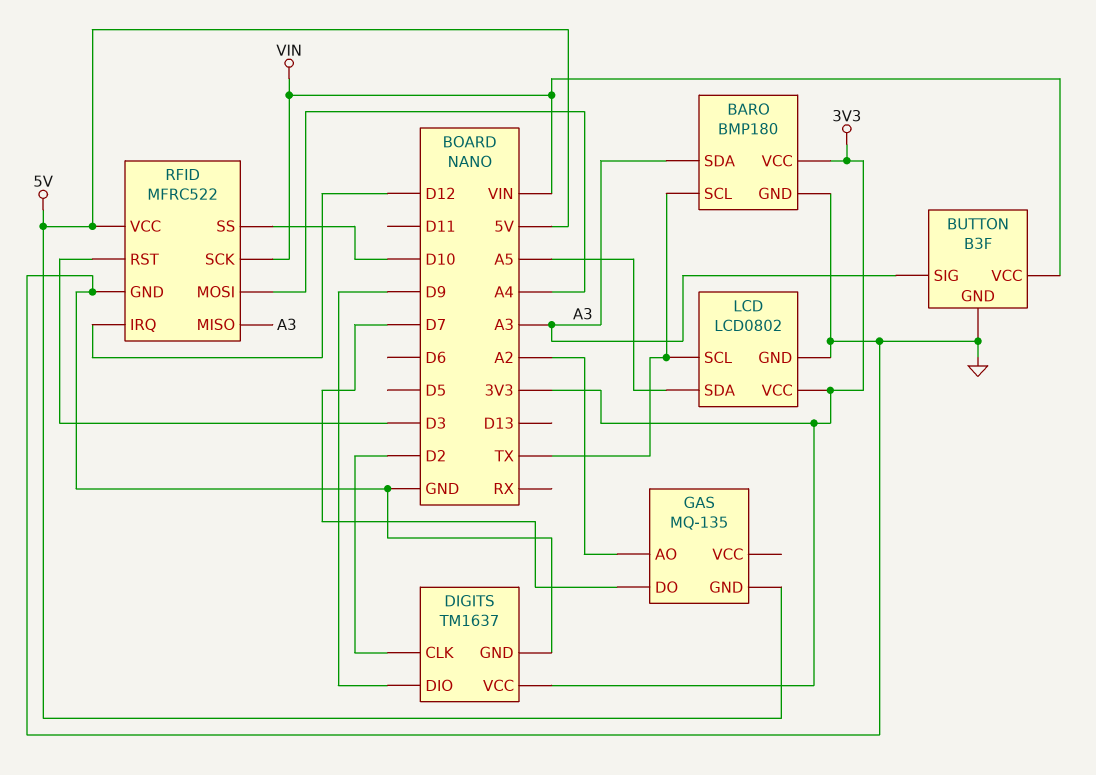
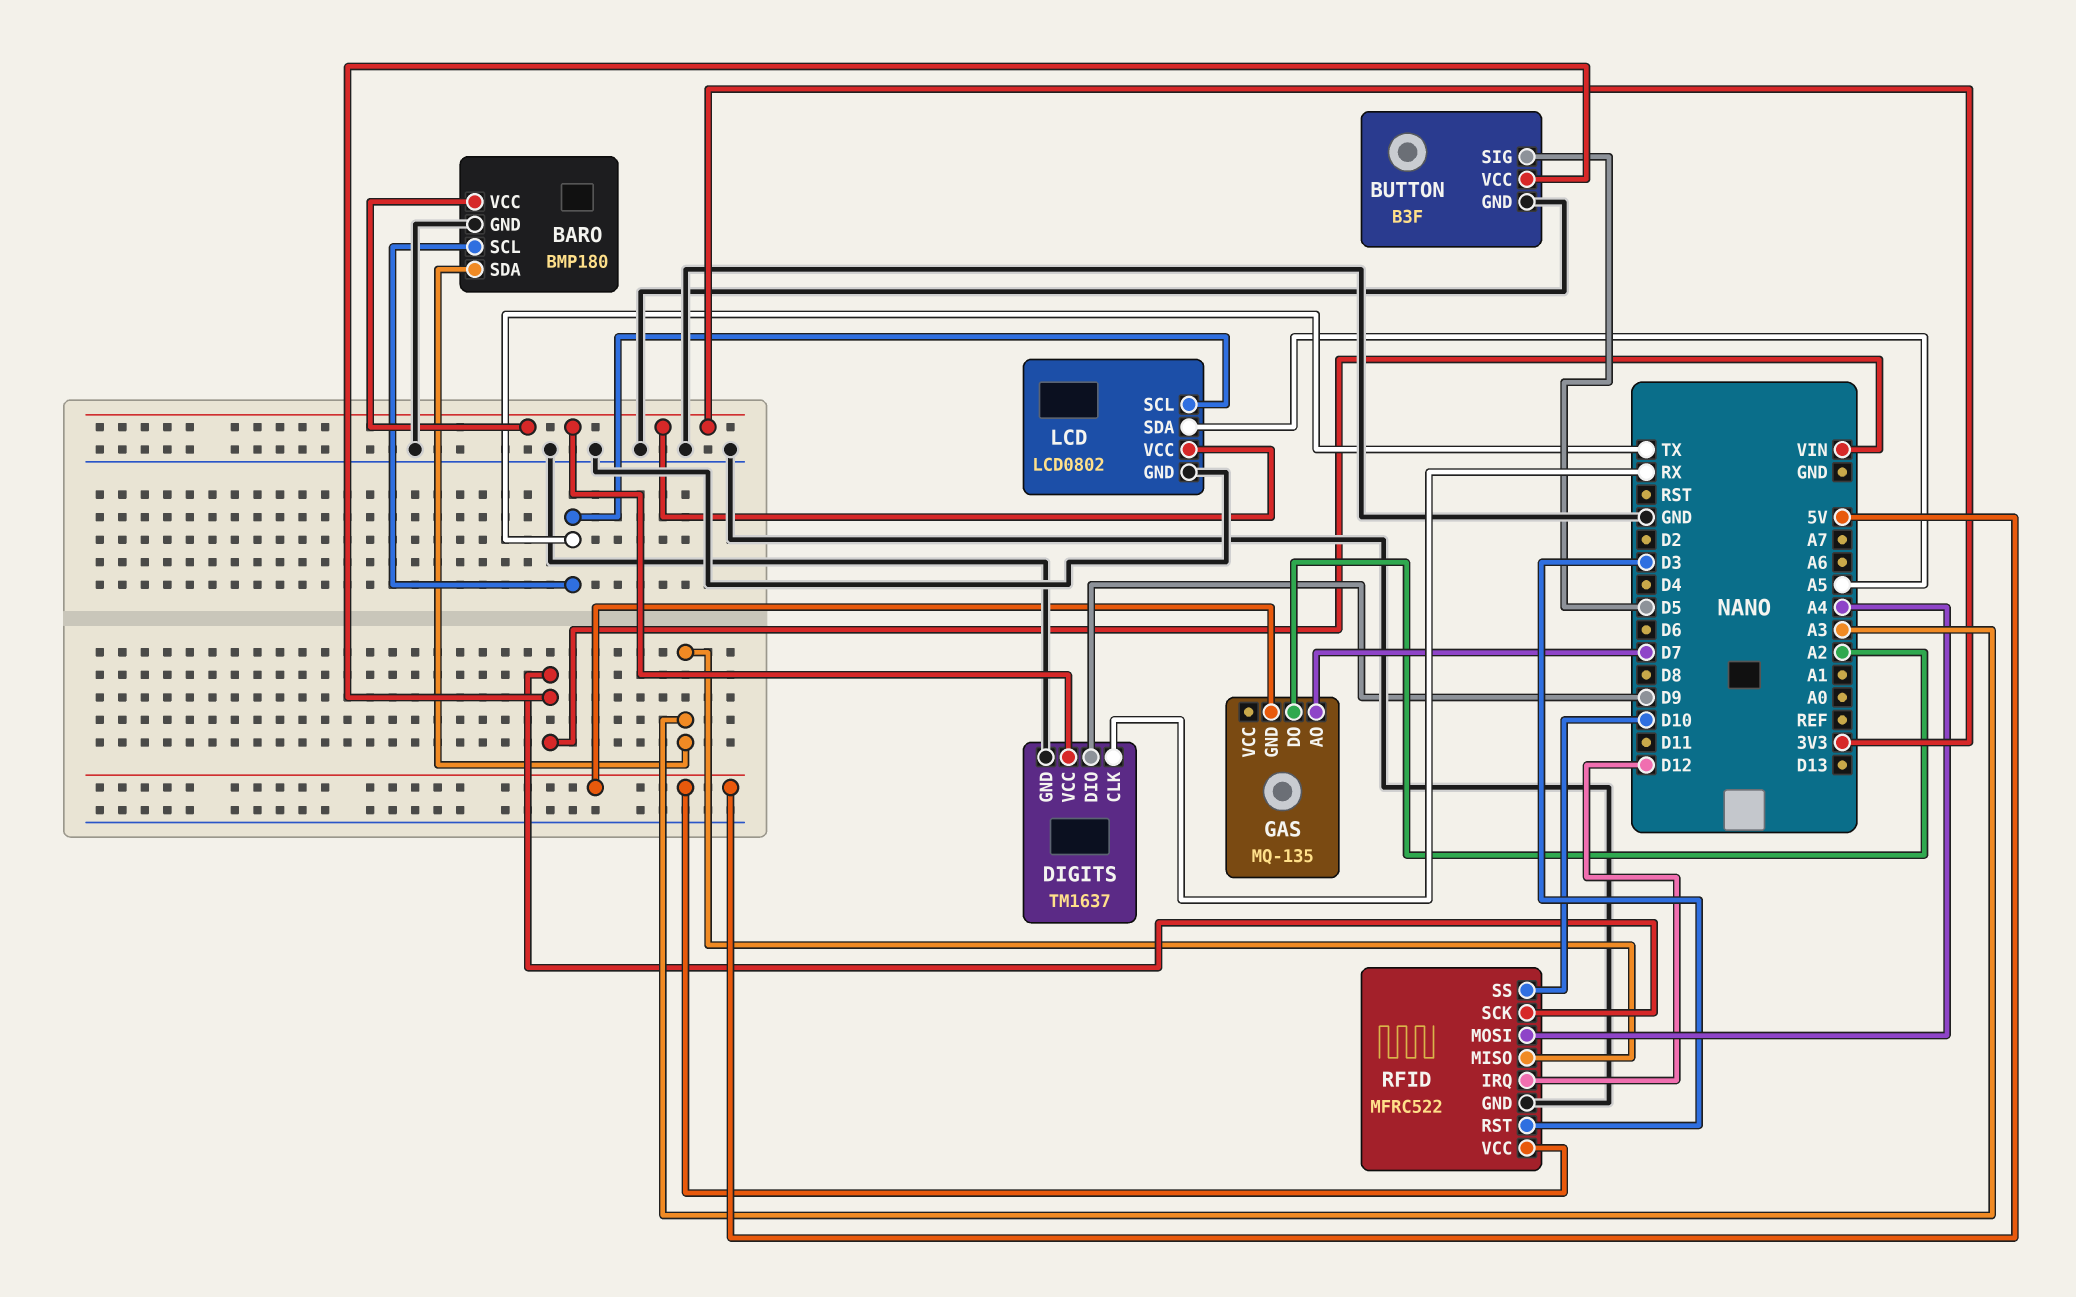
BUTTON pin SIG: A3 -> D5
DIGITS pin CLK: D2 -> RX
GAS pin AO: A2 -> D7
GAS pin DO: D7 -> A2

